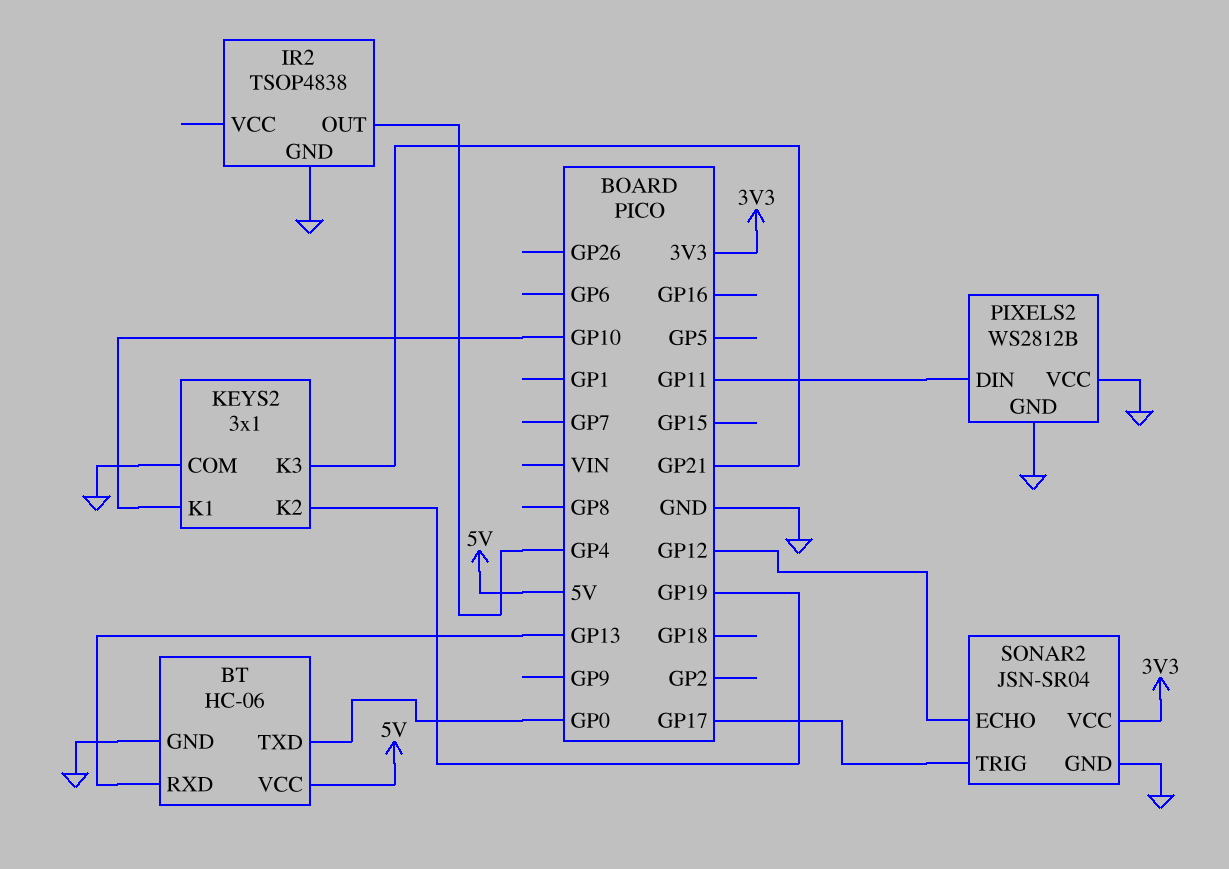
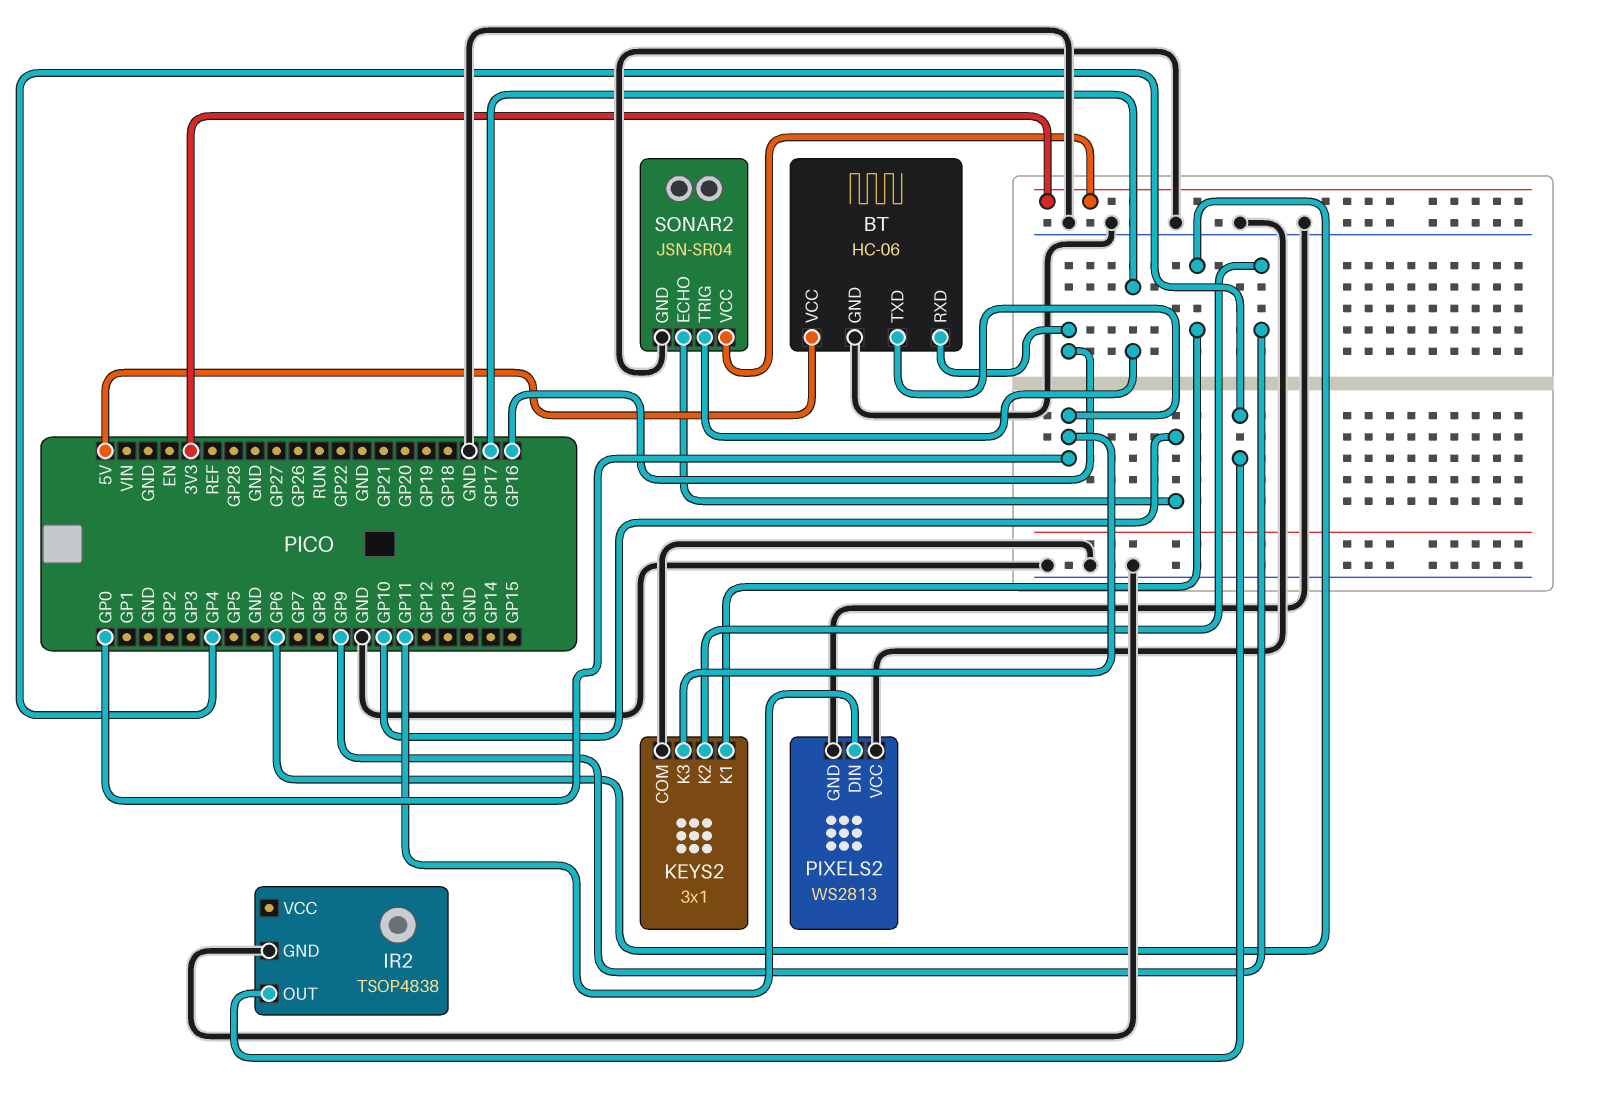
BT pin RXD: GP13 -> GP16
KEYS2 pin K1: GP10 -> GP6
KEYS2 pin K2: GP19 -> GP9
KEYS2 pin K3: GP21 -> GP0
PIXELS2: WS2812B -> WS2813
SONAR2 pin ECHO: GP12 -> GP10

